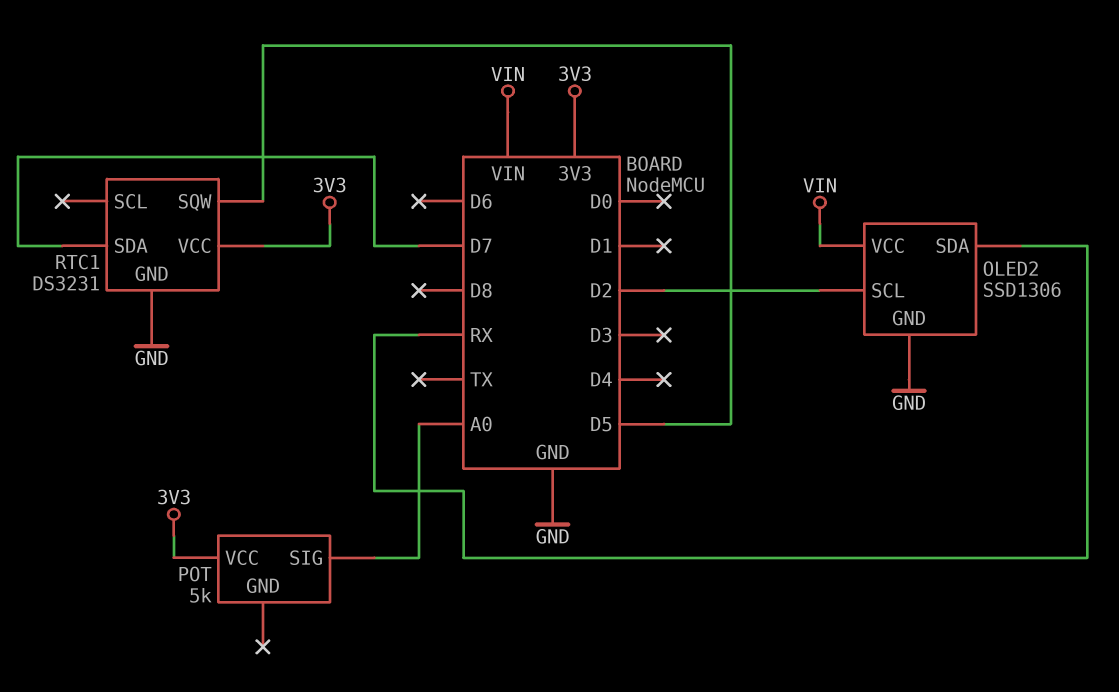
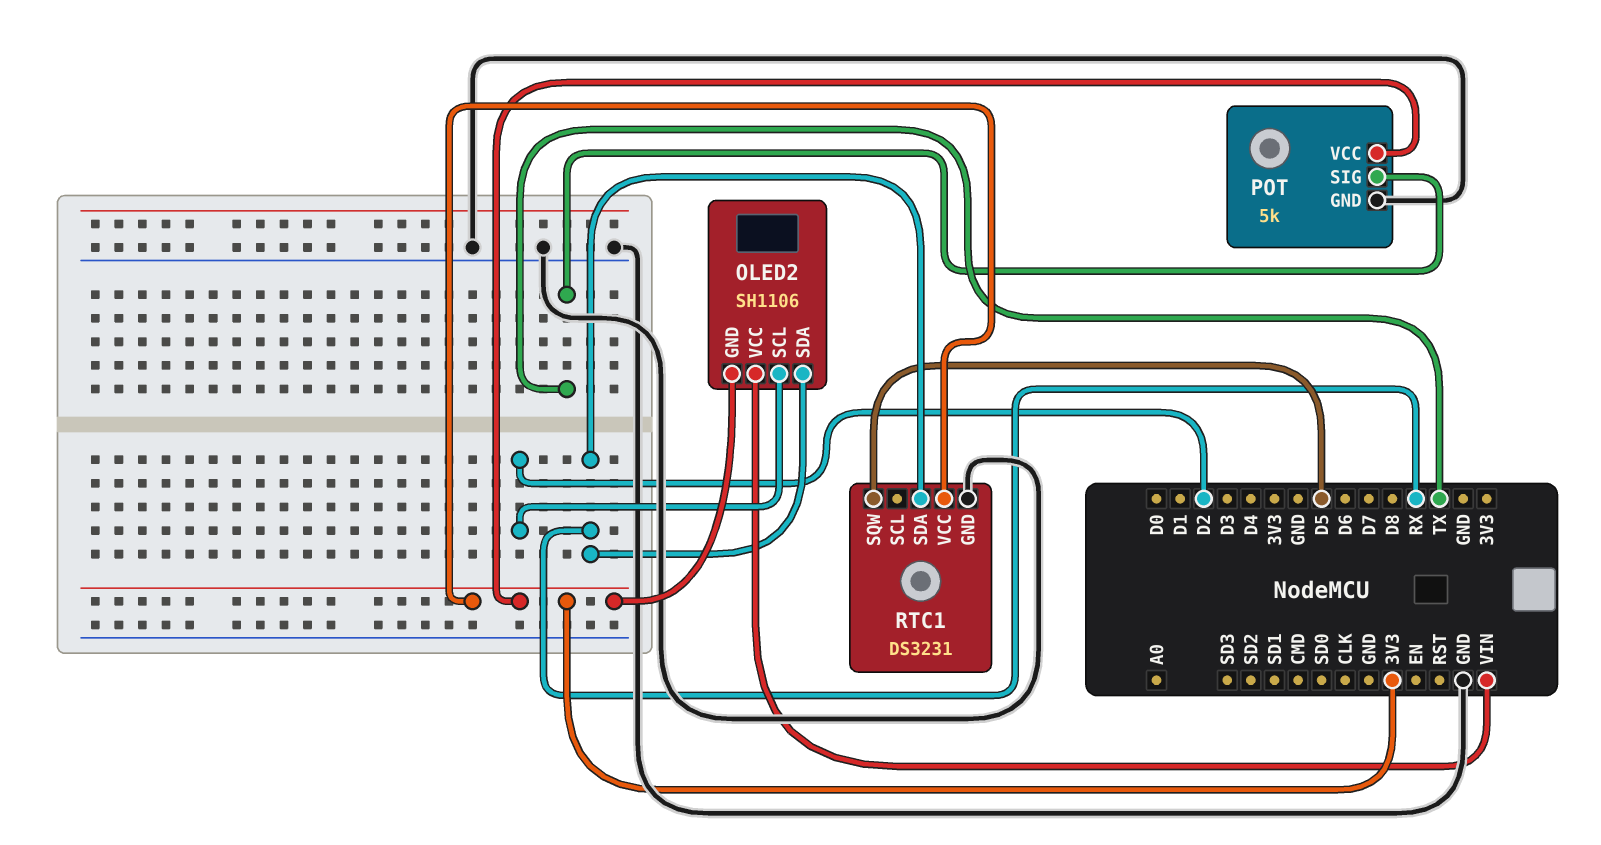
OLED2: SSD1306 -> SH1106
OLED2 pin GND: GND -> 3V3
POT pin GND: none -> GND
POT pin SIG: A0 -> TX
RTC1 pin SDA: D7 -> RX

